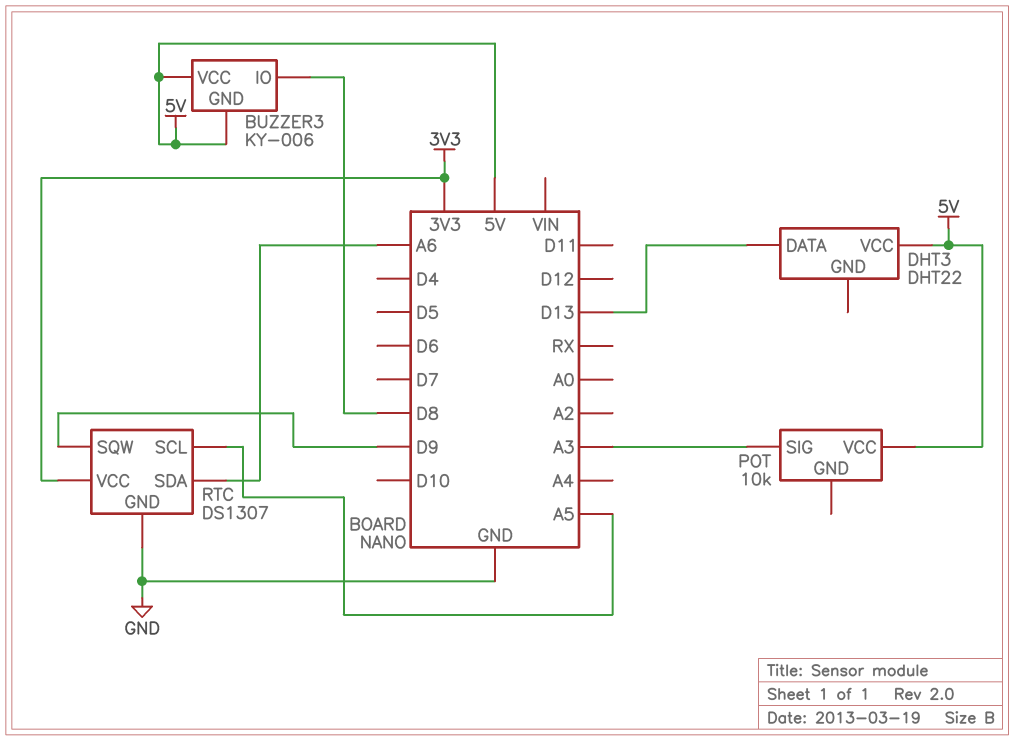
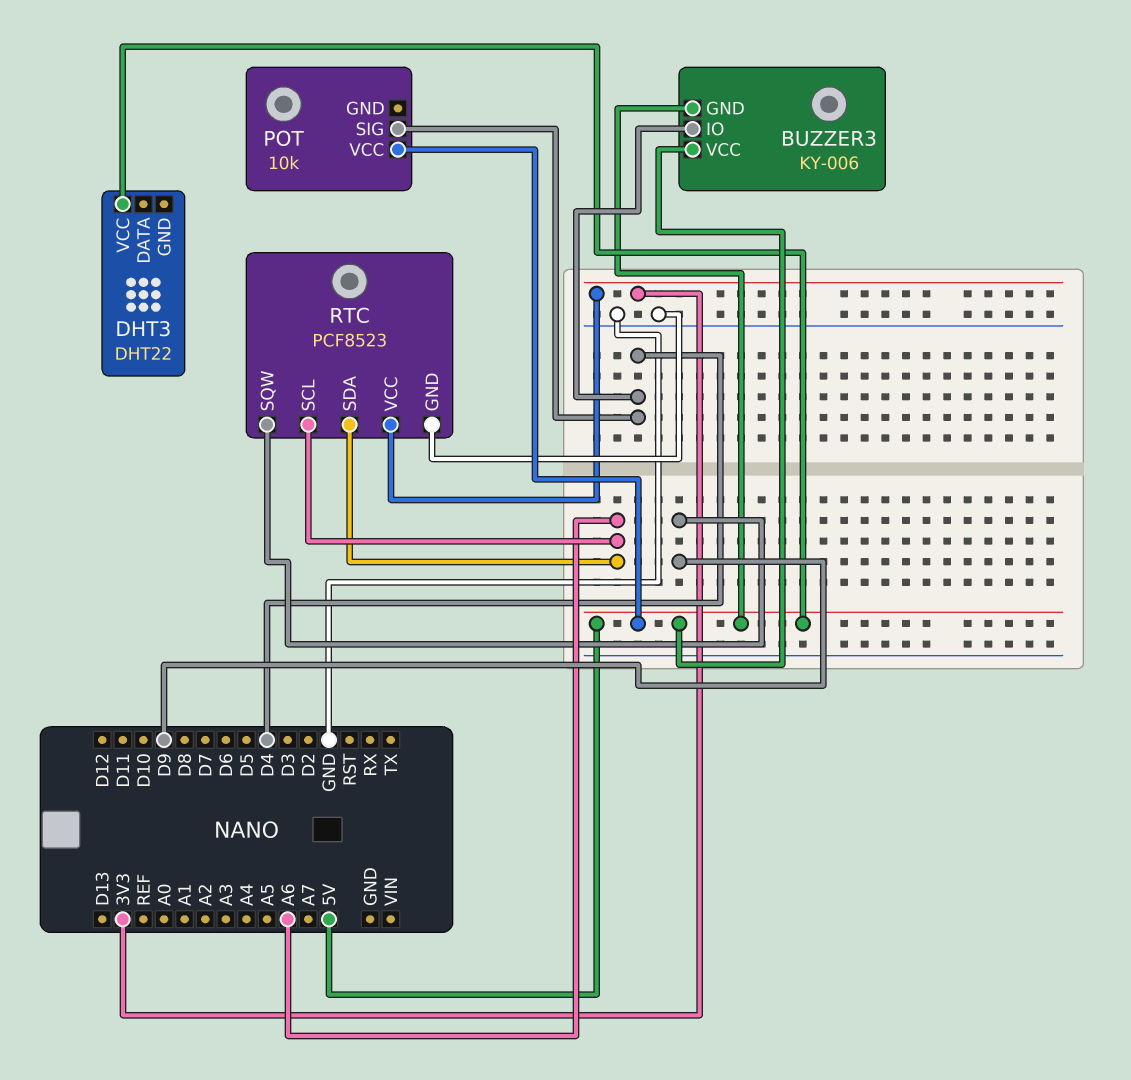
BUZZER3 pin IO: D8 -> D4
DHT3 pin DATA: D13 -> none
POT pin SIG: A3 -> D4
RTC: DS1307 -> PCF8523
RTC pin SCL: A5 -> A6

